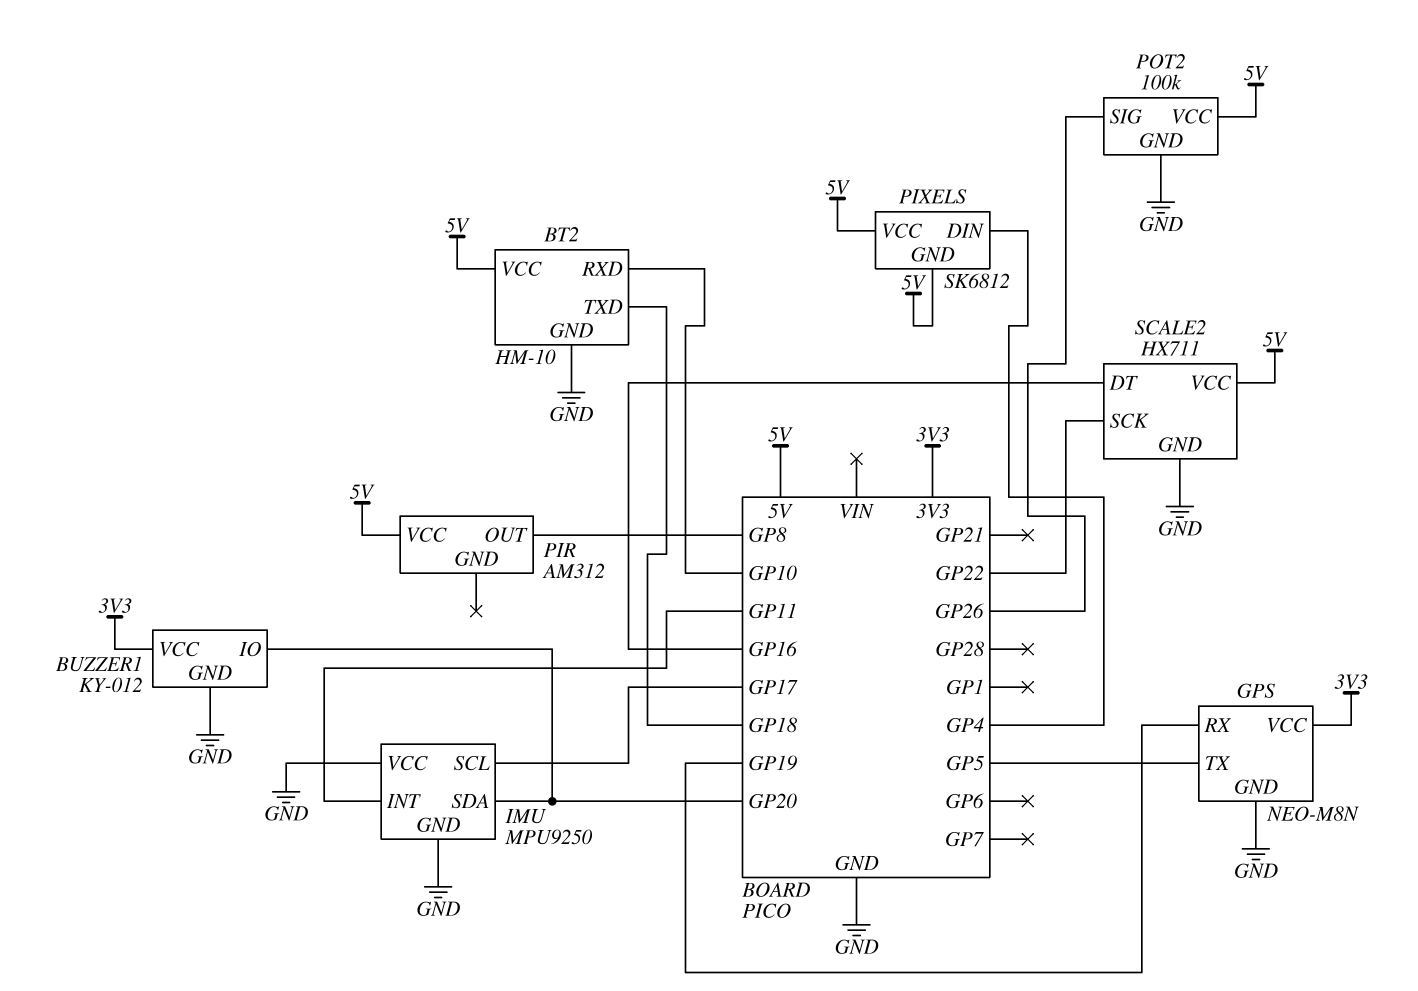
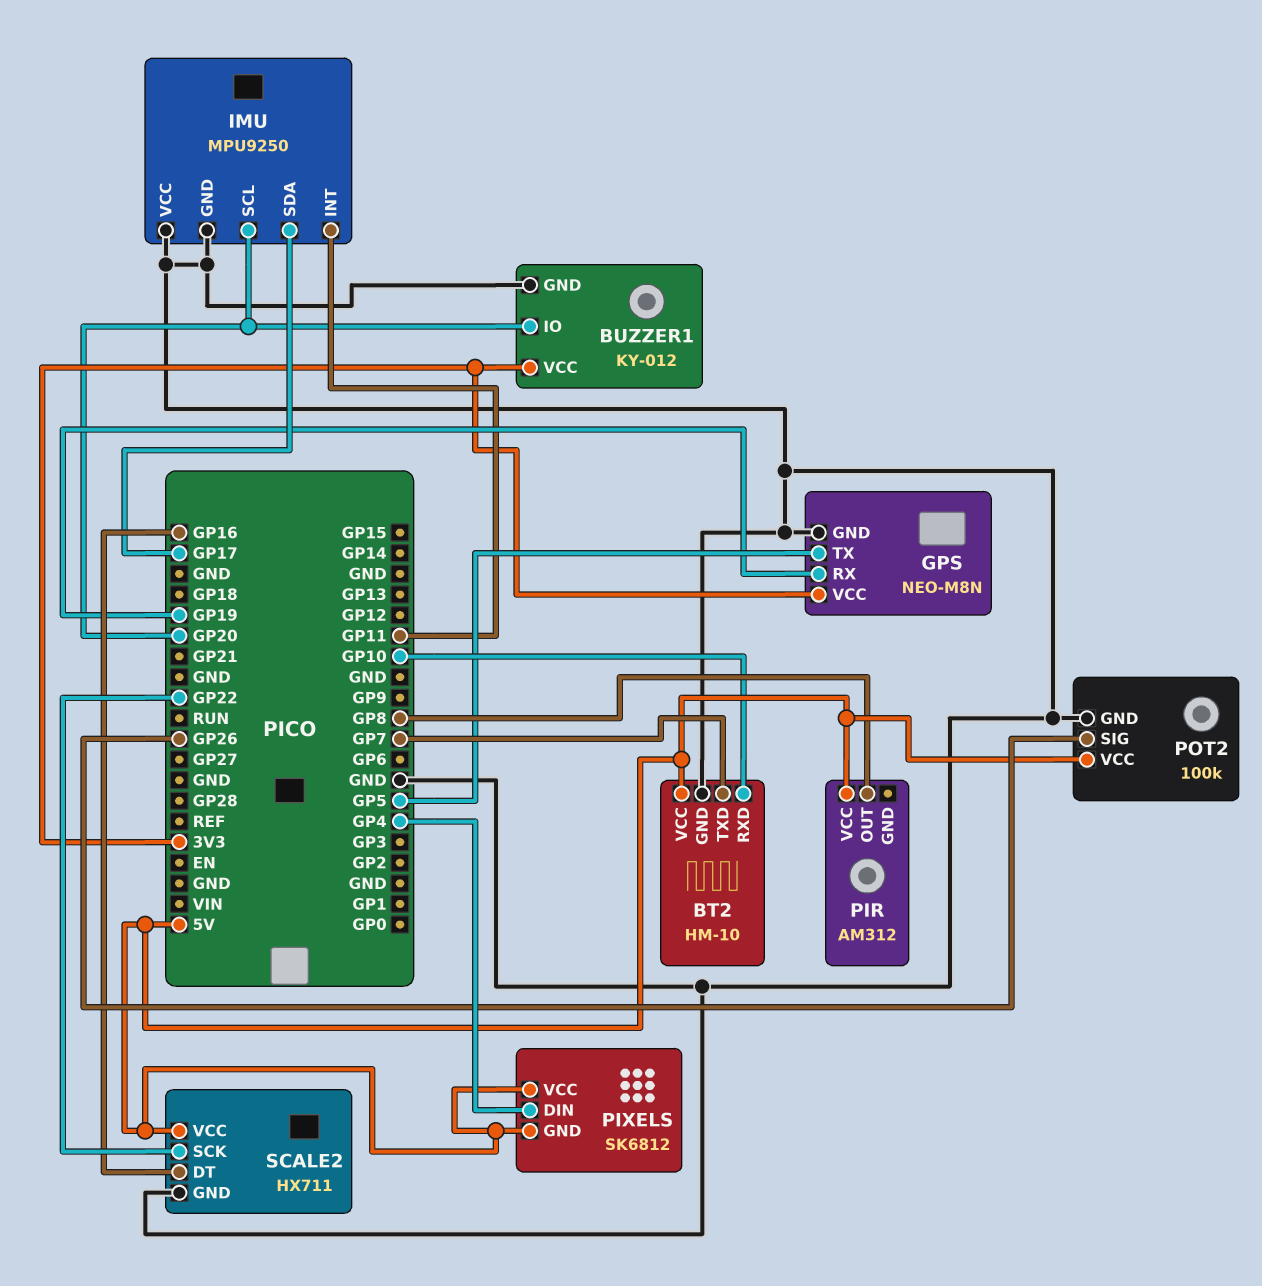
BT2 pin TXD: GP18 -> GP7
IMU pin SCL: GP17 -> GP20
IMU pin SDA: GP20 -> GP17

